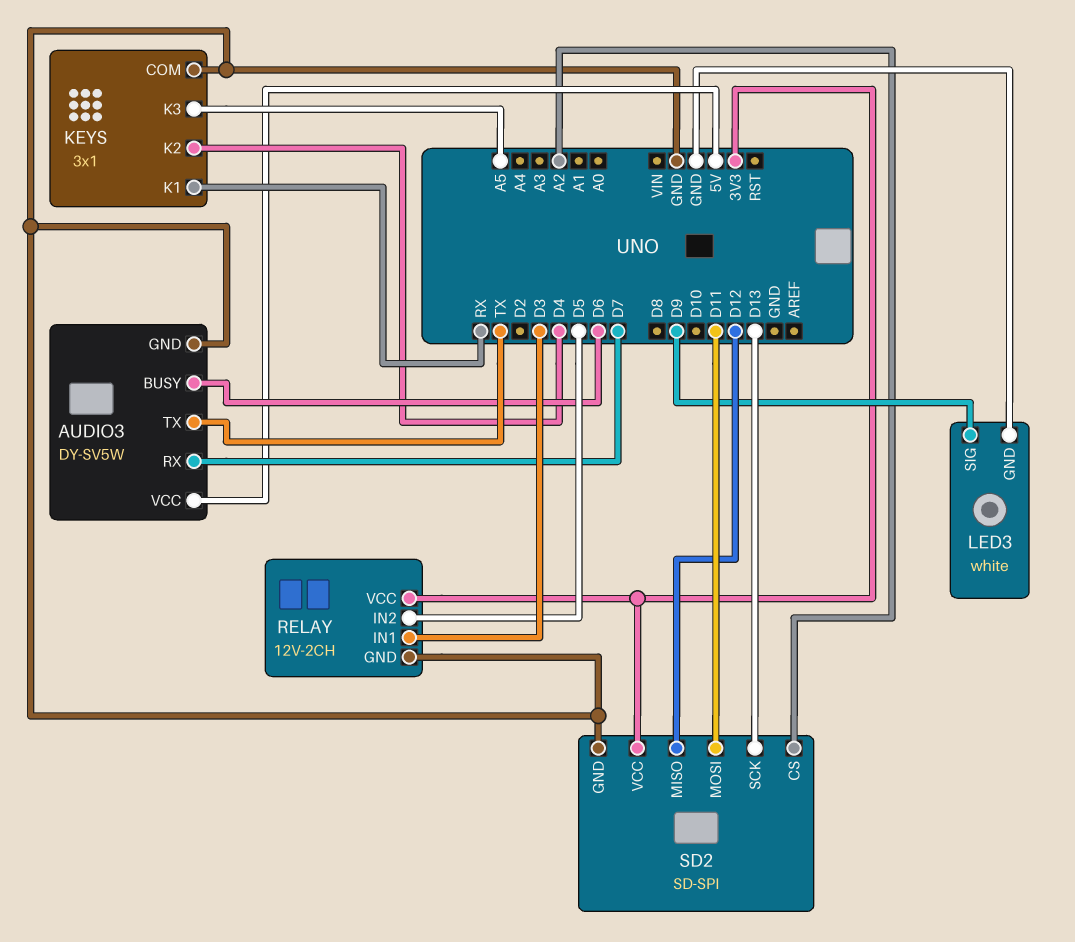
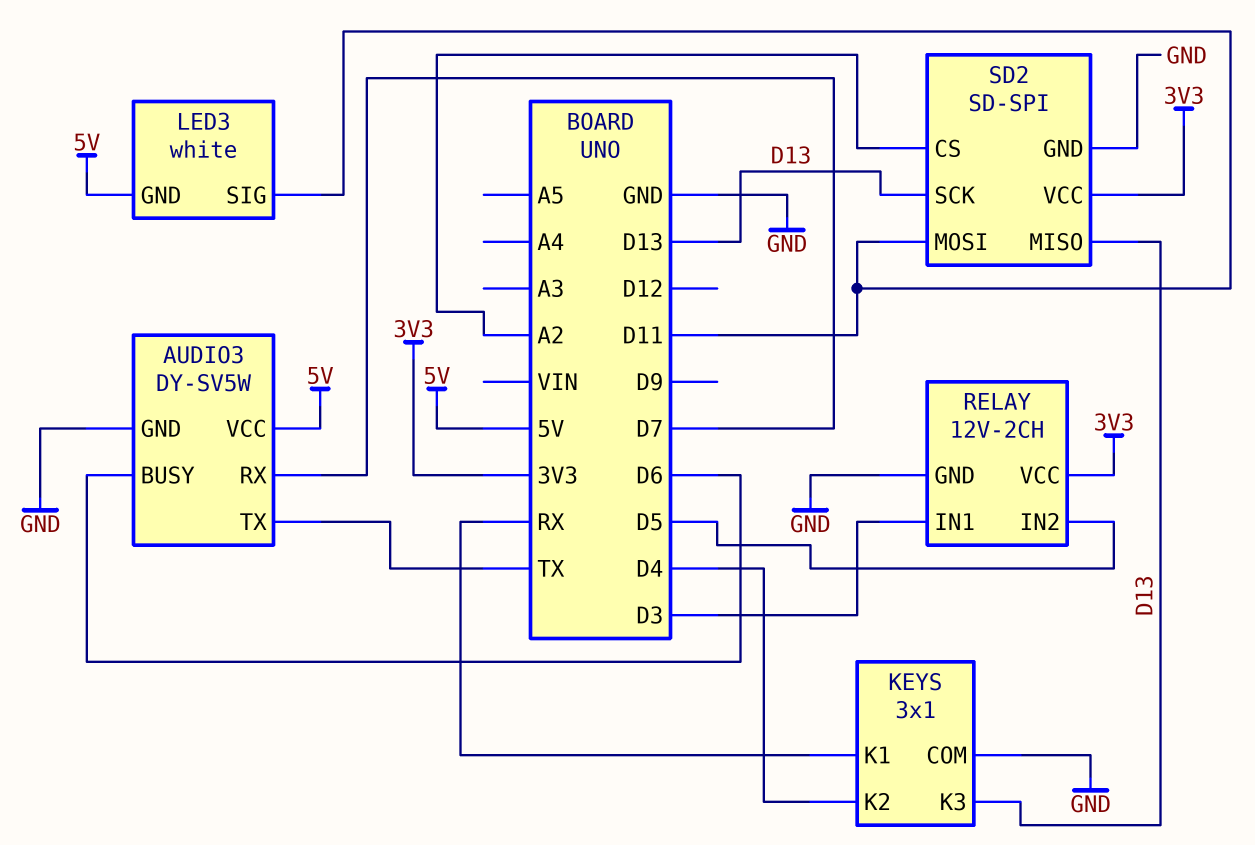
KEYS pin K3: A5 -> D13
LED3 pin GND: GND -> 5V
LED3 pin SIG: D9 -> D11
SD2 pin MISO: D12 -> D13

